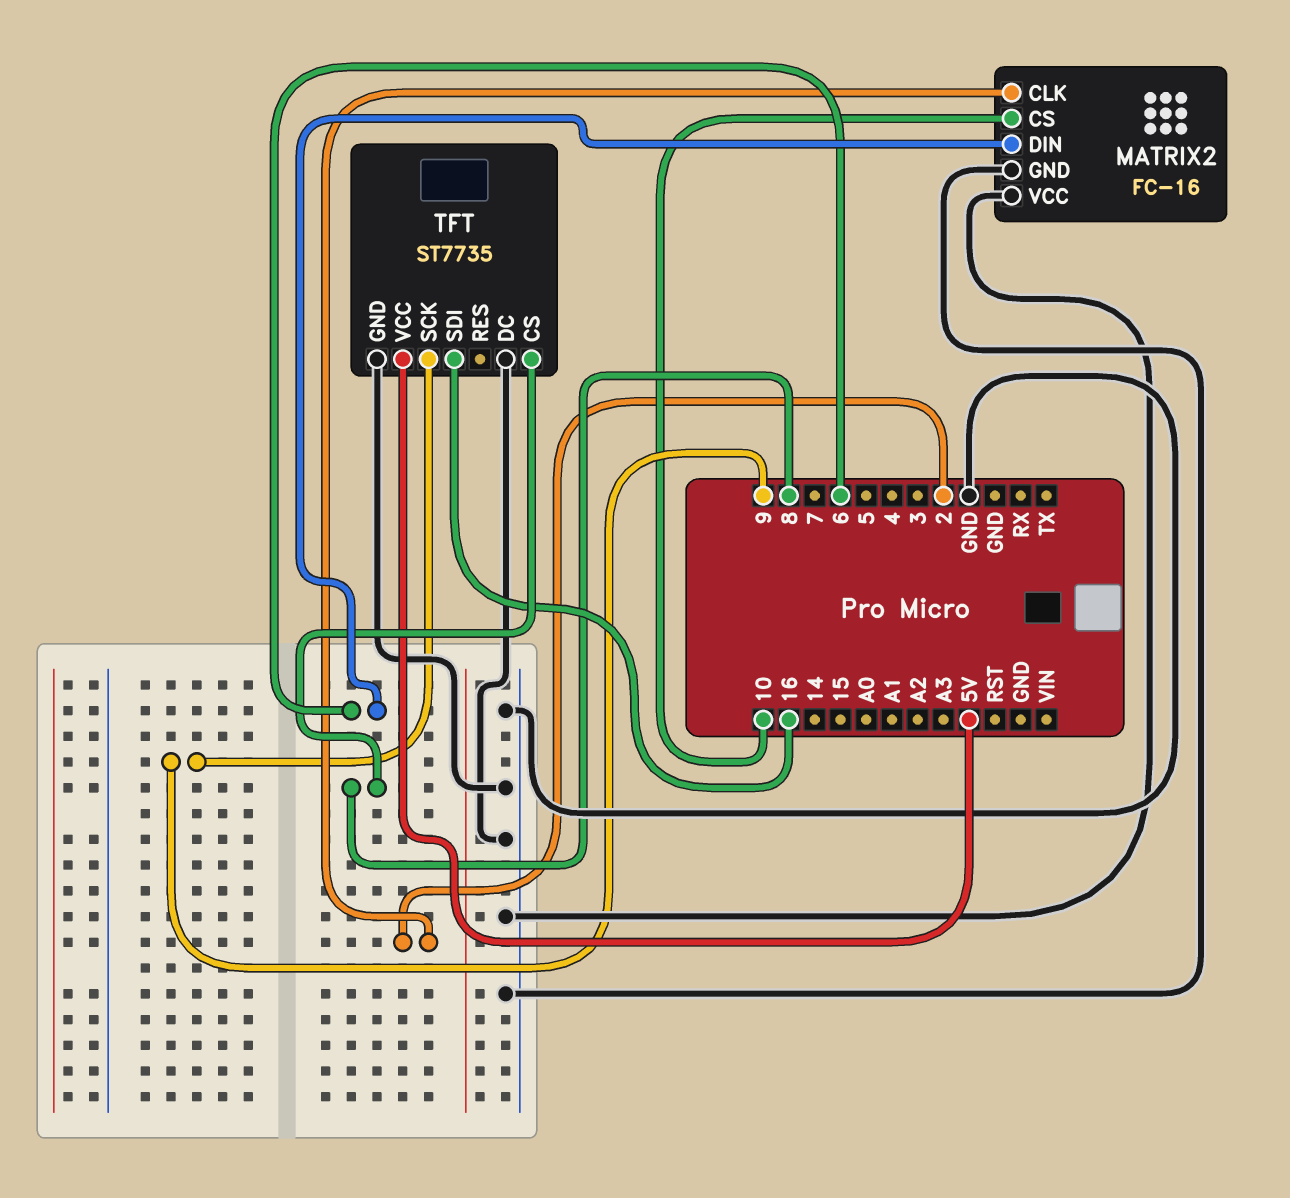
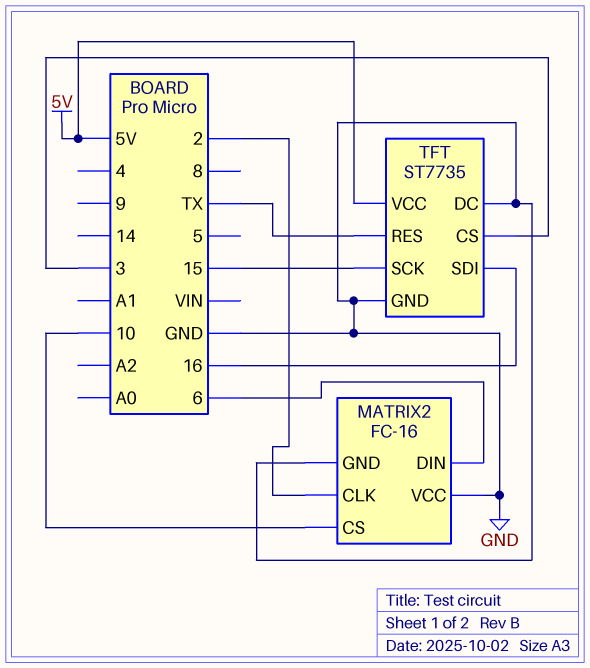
TFT pin CS: 8 -> 3
TFT pin RES: none -> TX
TFT pin SCK: 9 -> 15

